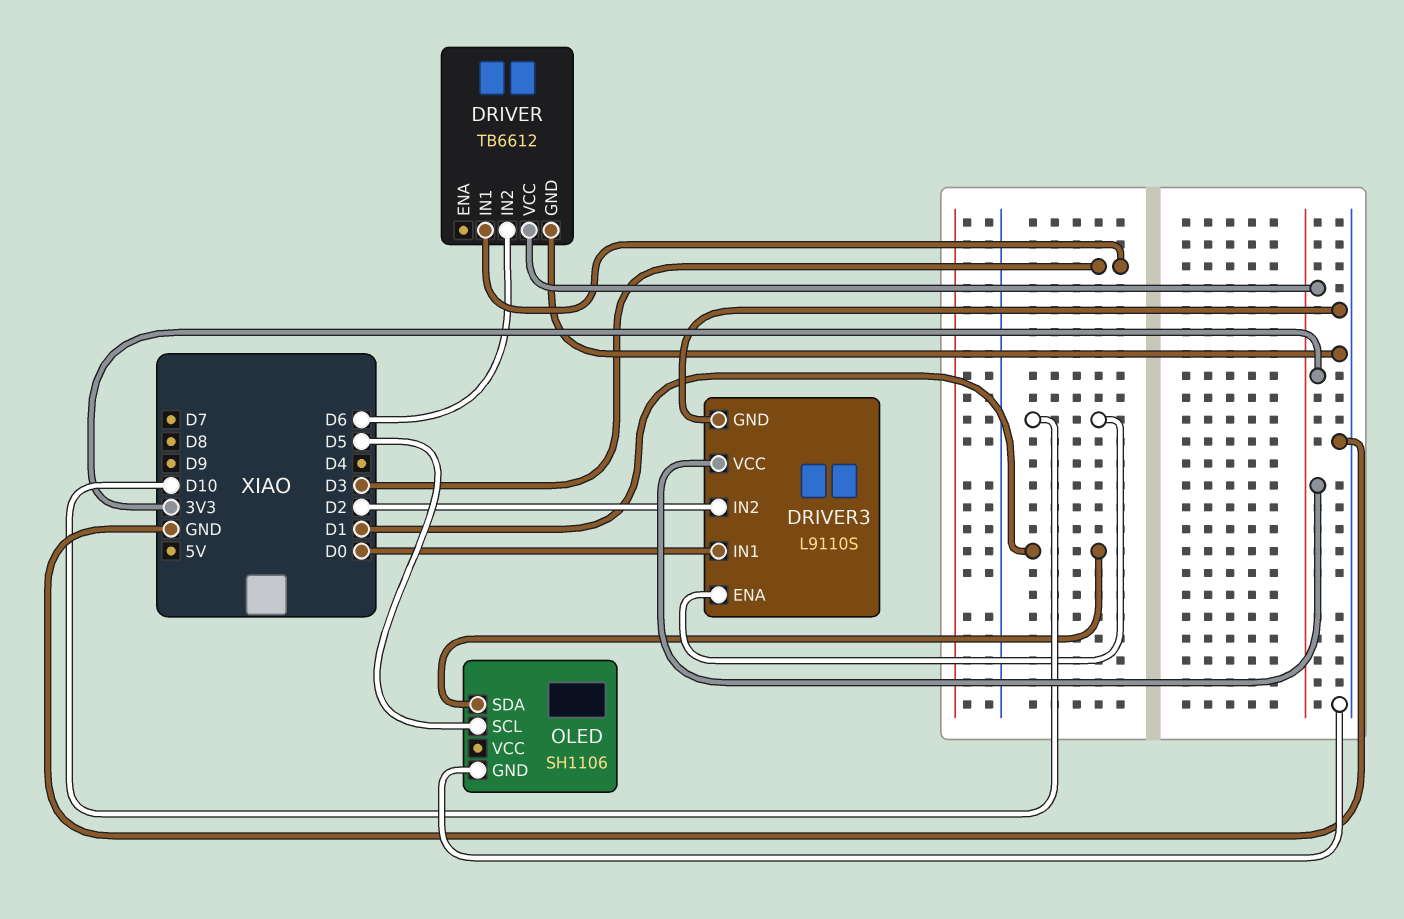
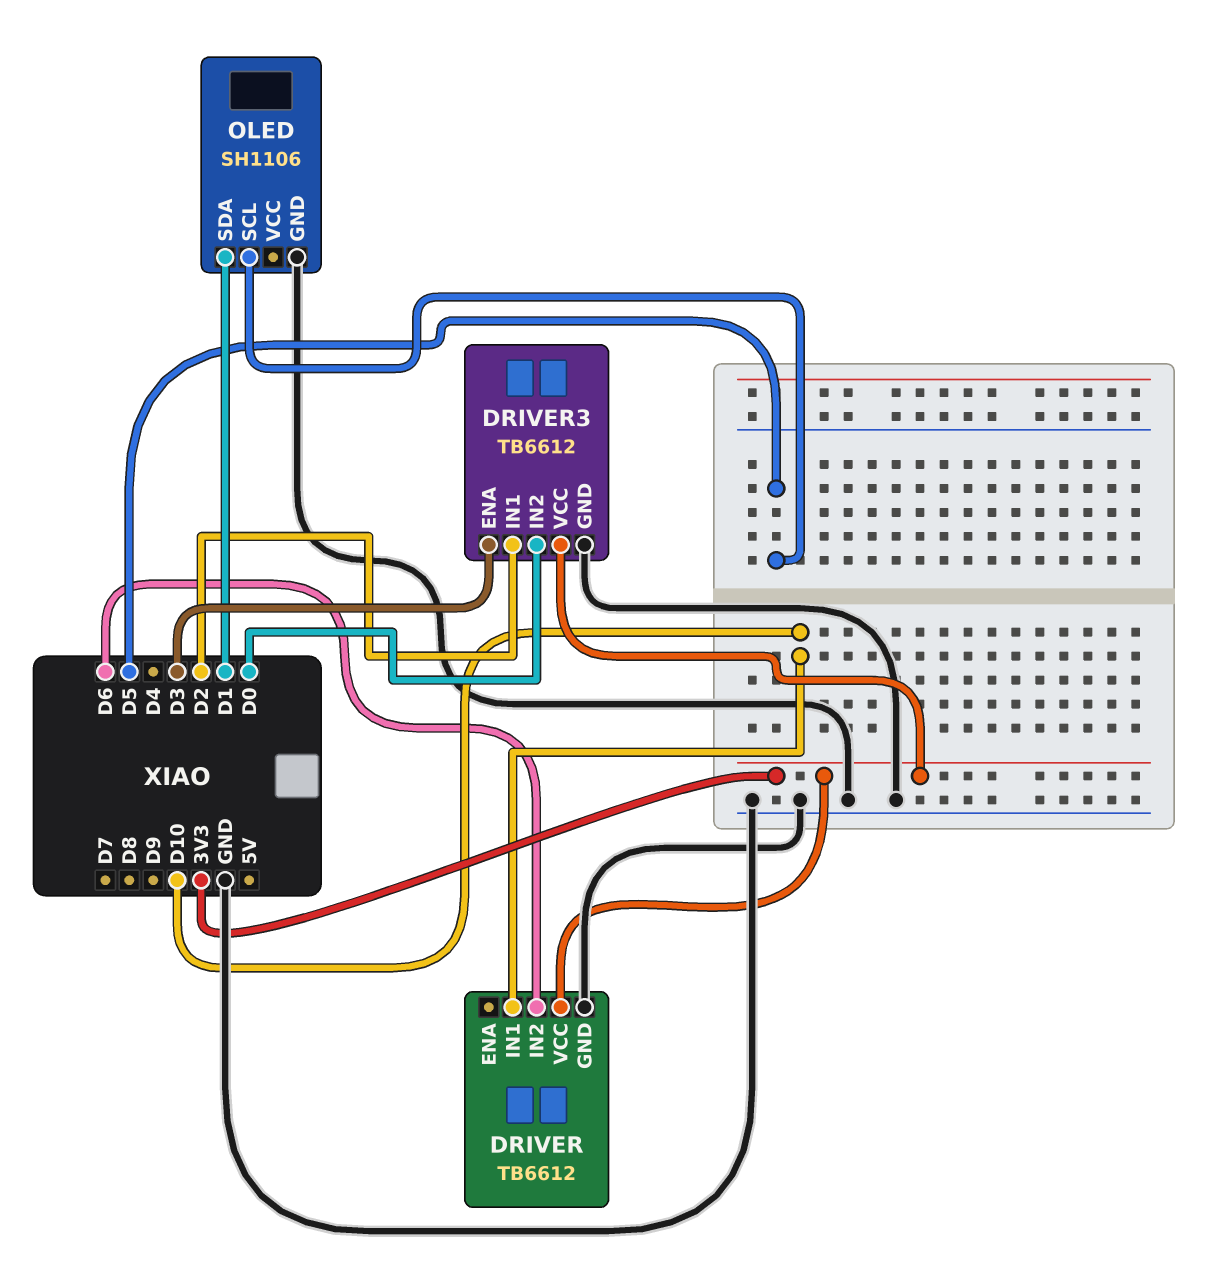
DRIVER pin IN1: D3 -> D10
DRIVER3: L9110S -> TB6612
DRIVER3 pin ENA: D10 -> D3
DRIVER3 pin IN1: D0 -> D2
DRIVER3 pin IN2: D2 -> D0

